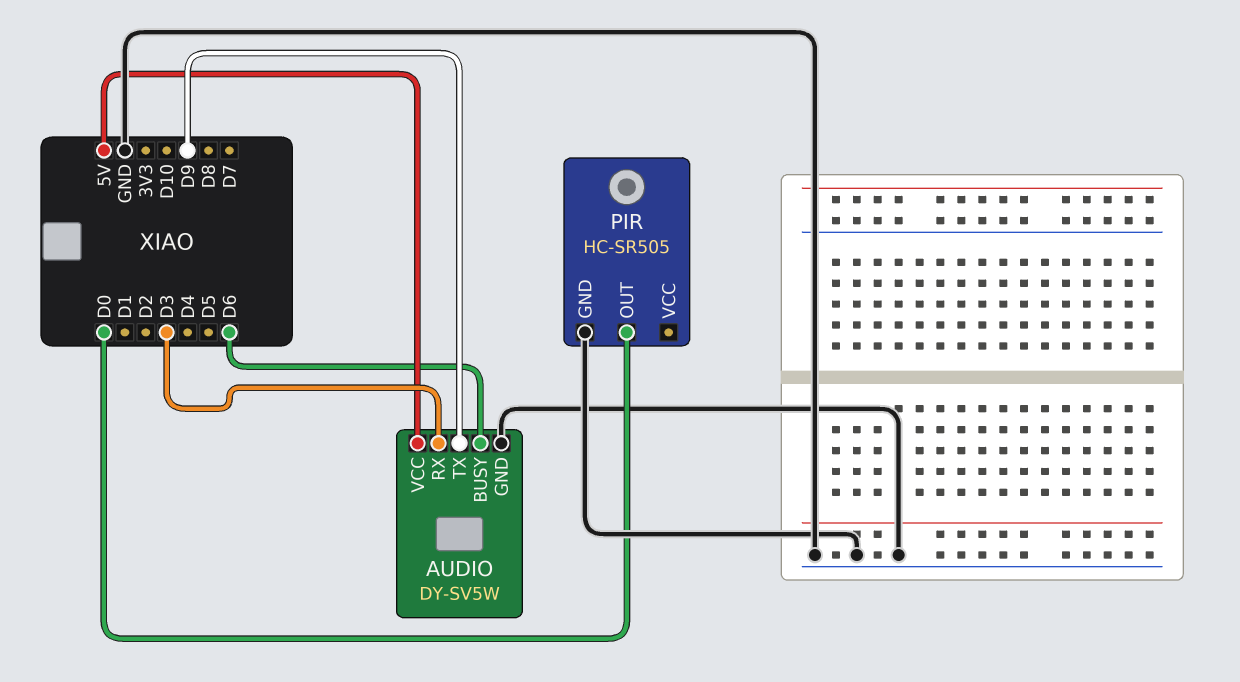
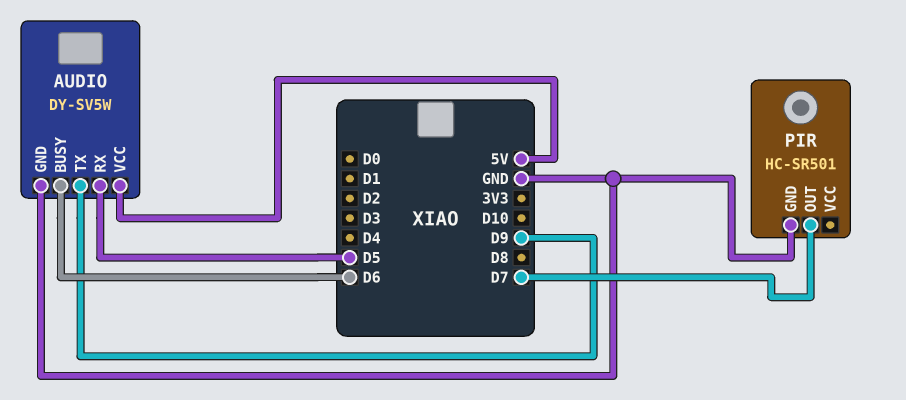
AUDIO pin RX: D3 -> D5
PIR: HC-SR505 -> HC-SR501
PIR pin OUT: D0 -> D7

